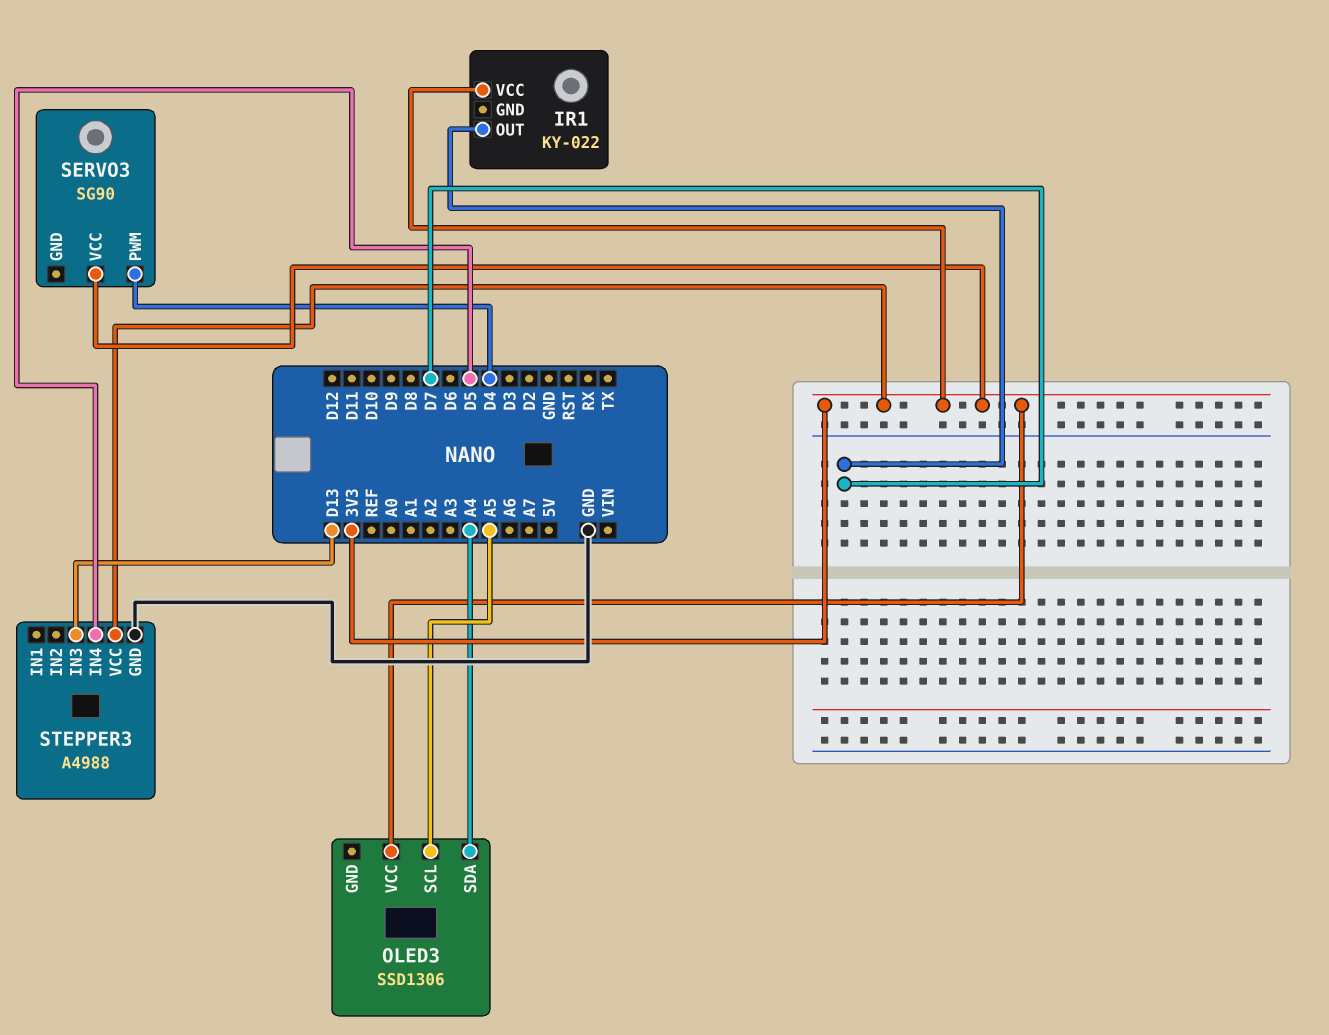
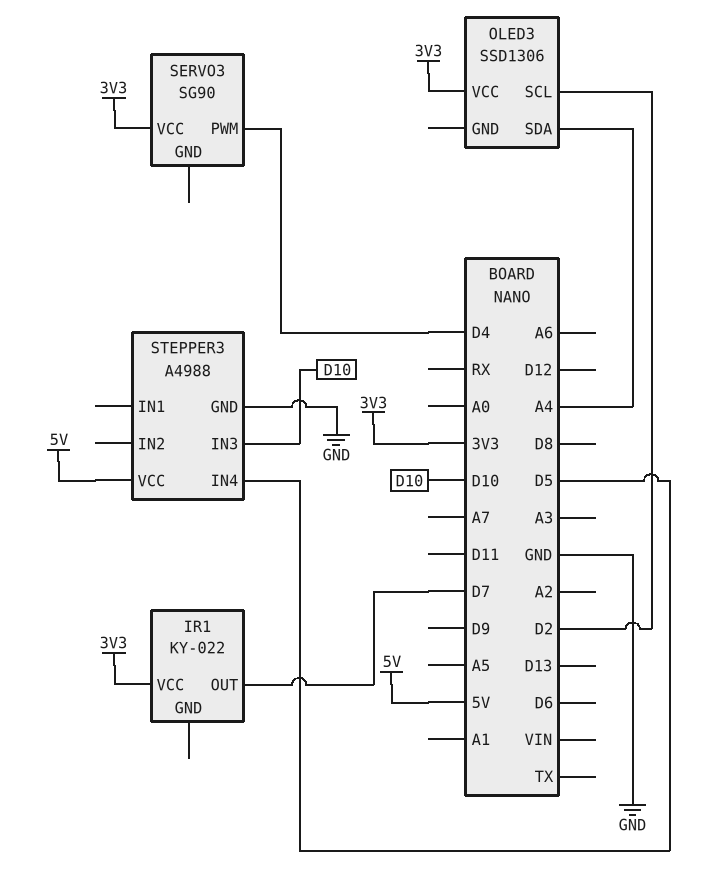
OLED3 pin SCL: A5 -> D2
STEPPER3 pin IN3: D13 -> D10
STEPPER3 pin VCC: 3V3 -> 5V

